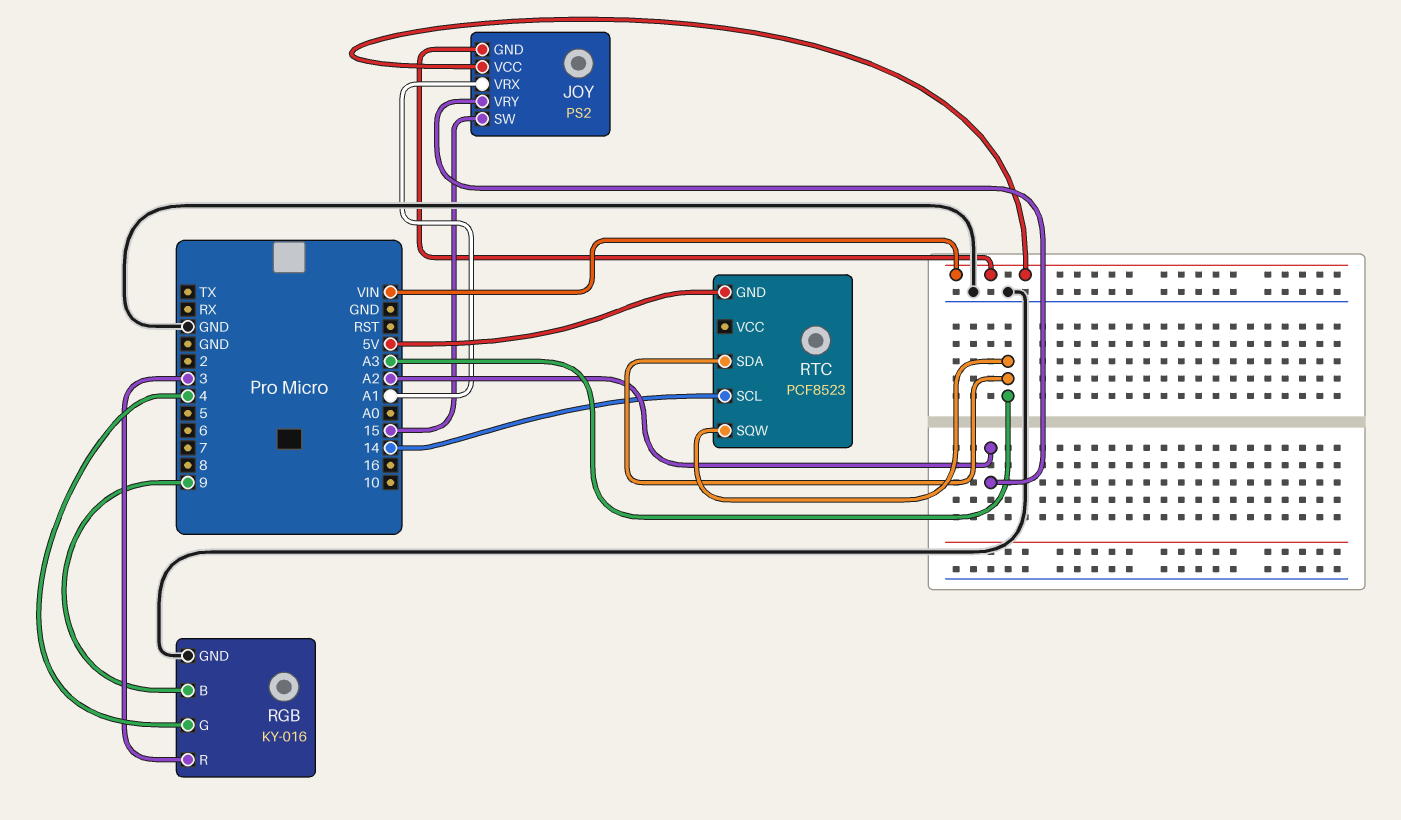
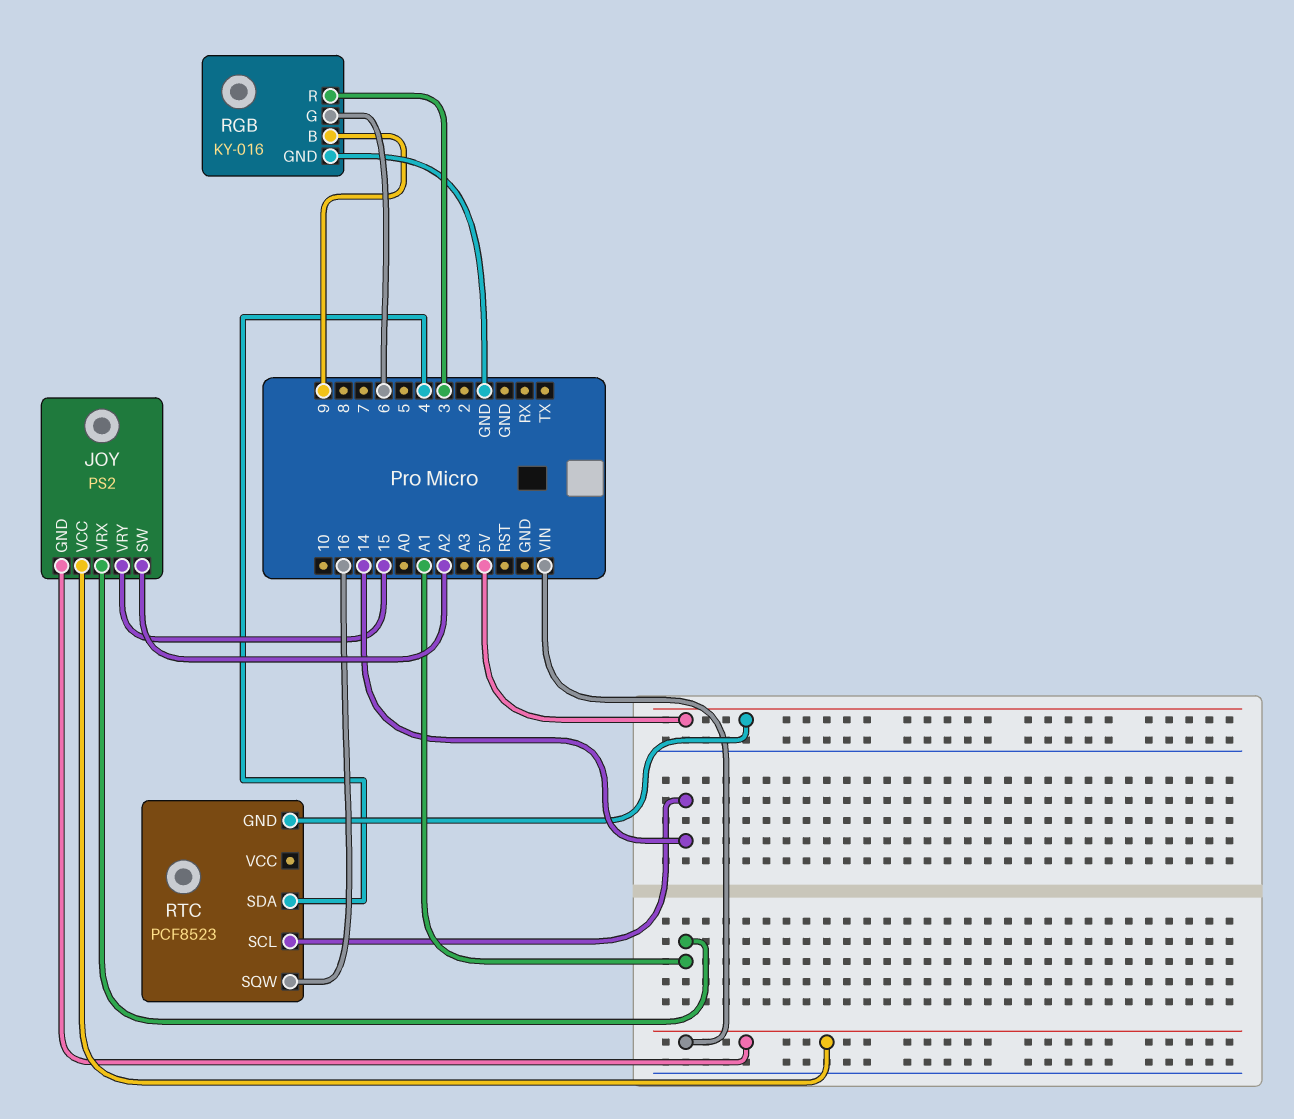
JOY pin SW: 15 -> A2
JOY pin VRY: A2 -> 15
RGB pin G: 4 -> 6
RTC pin SDA: A3 -> 4
RTC pin SQW: A3 -> 16

